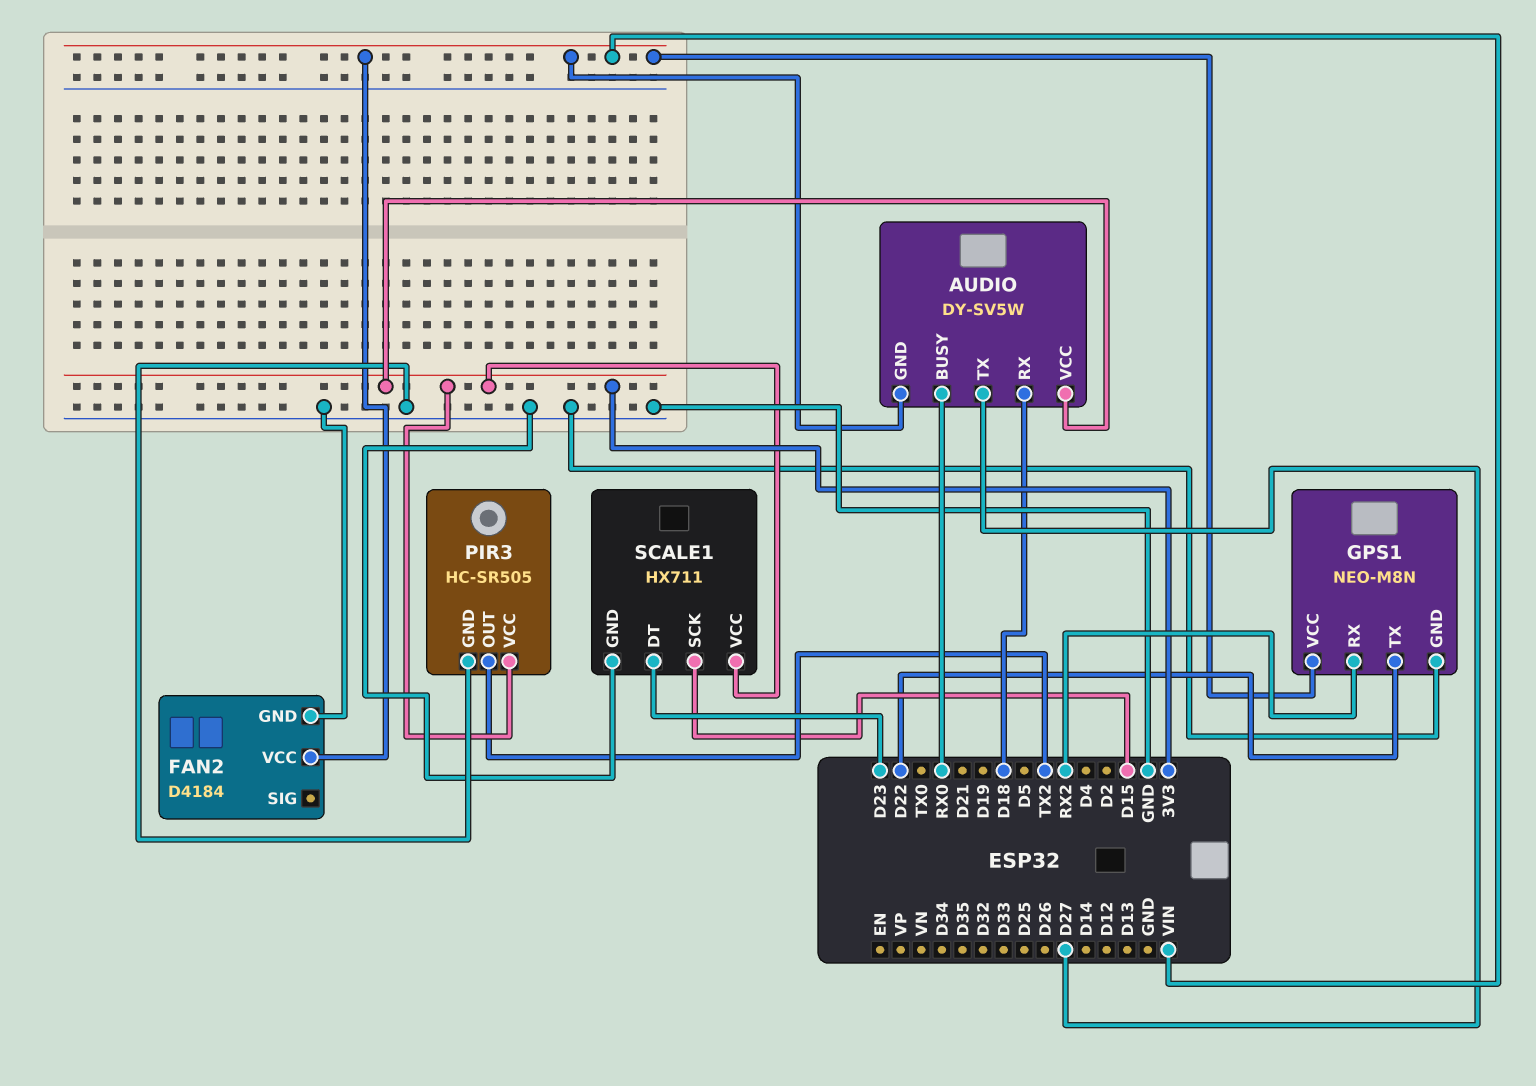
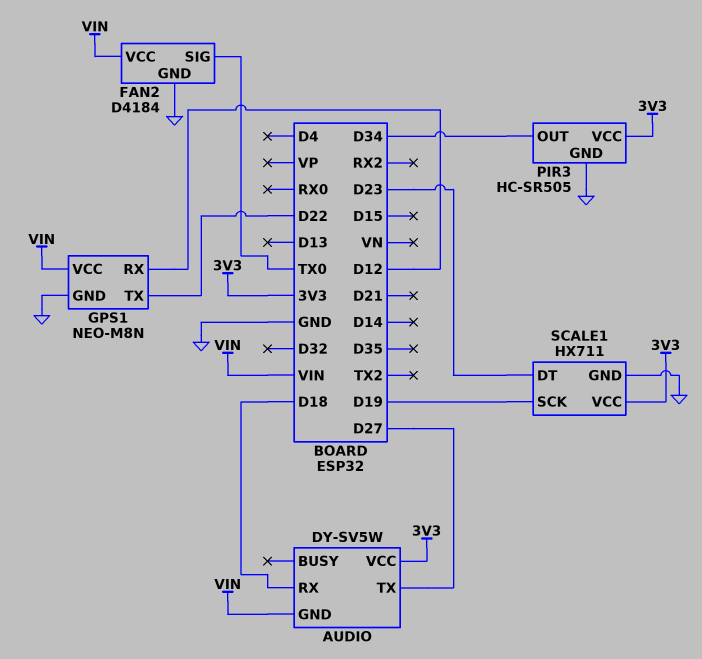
AUDIO pin BUSY: RX0 -> none
FAN2 pin SIG: none -> TX0
GPS1 pin RX: RX2 -> D12
PIR3 pin OUT: TX2 -> D34
SCALE1 pin SCK: D15 -> D19

